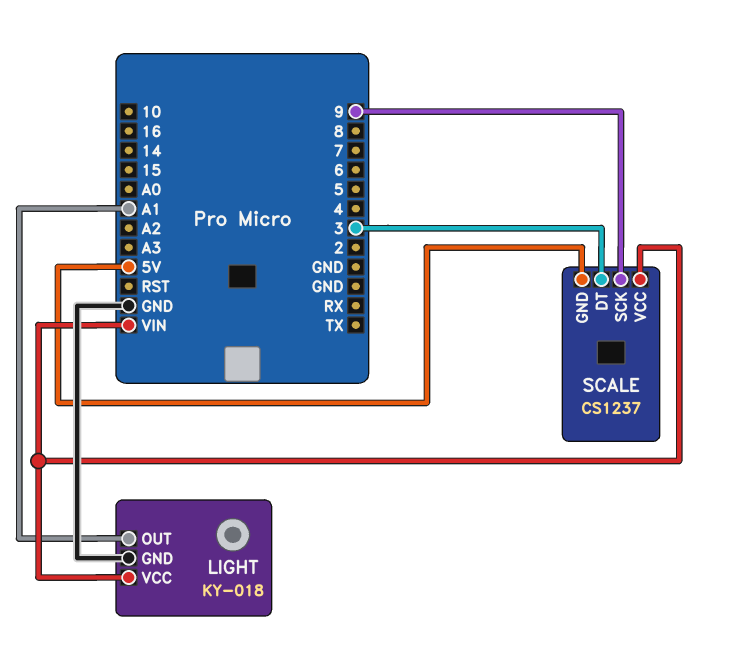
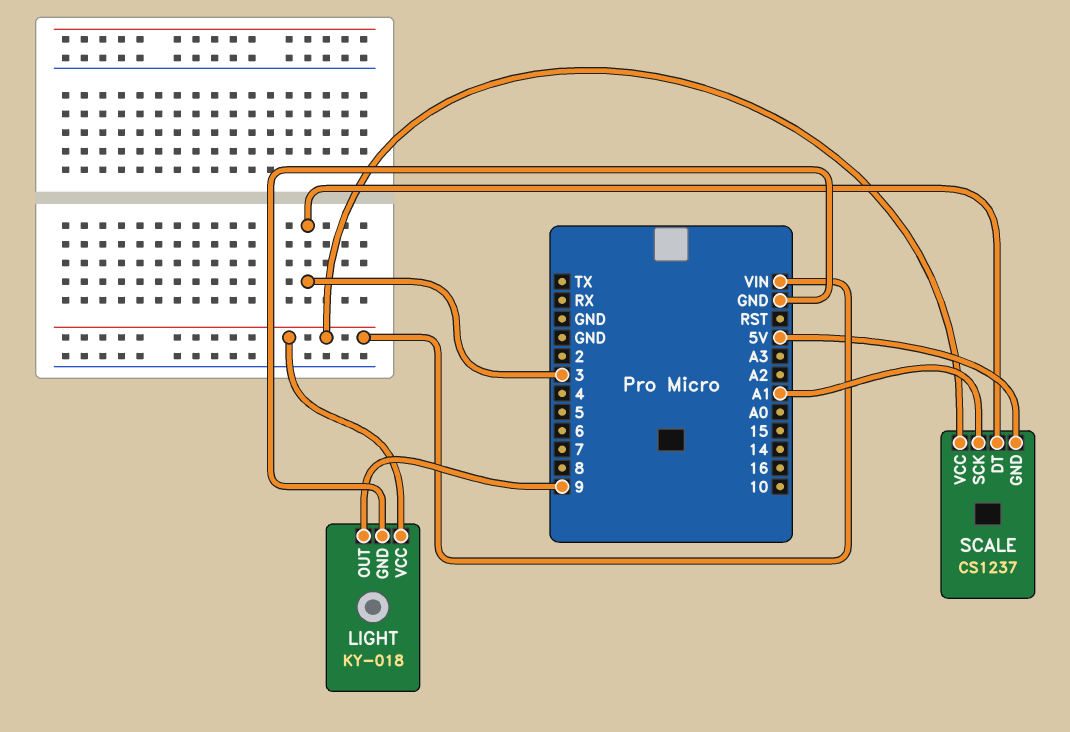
LIGHT pin OUT: A1 -> 9
SCALE pin SCK: 9 -> A1

